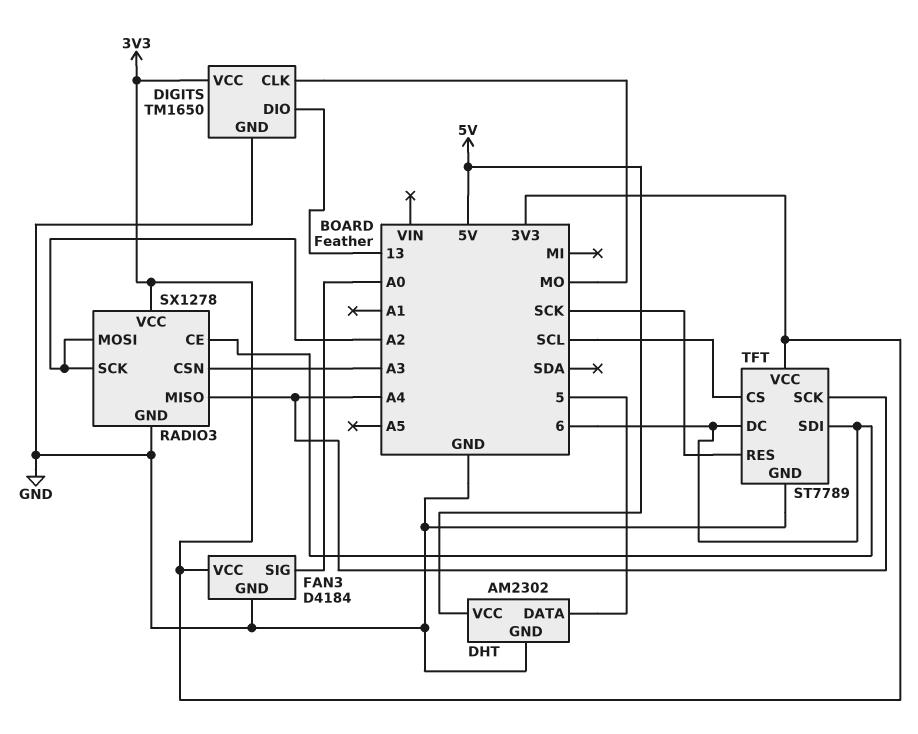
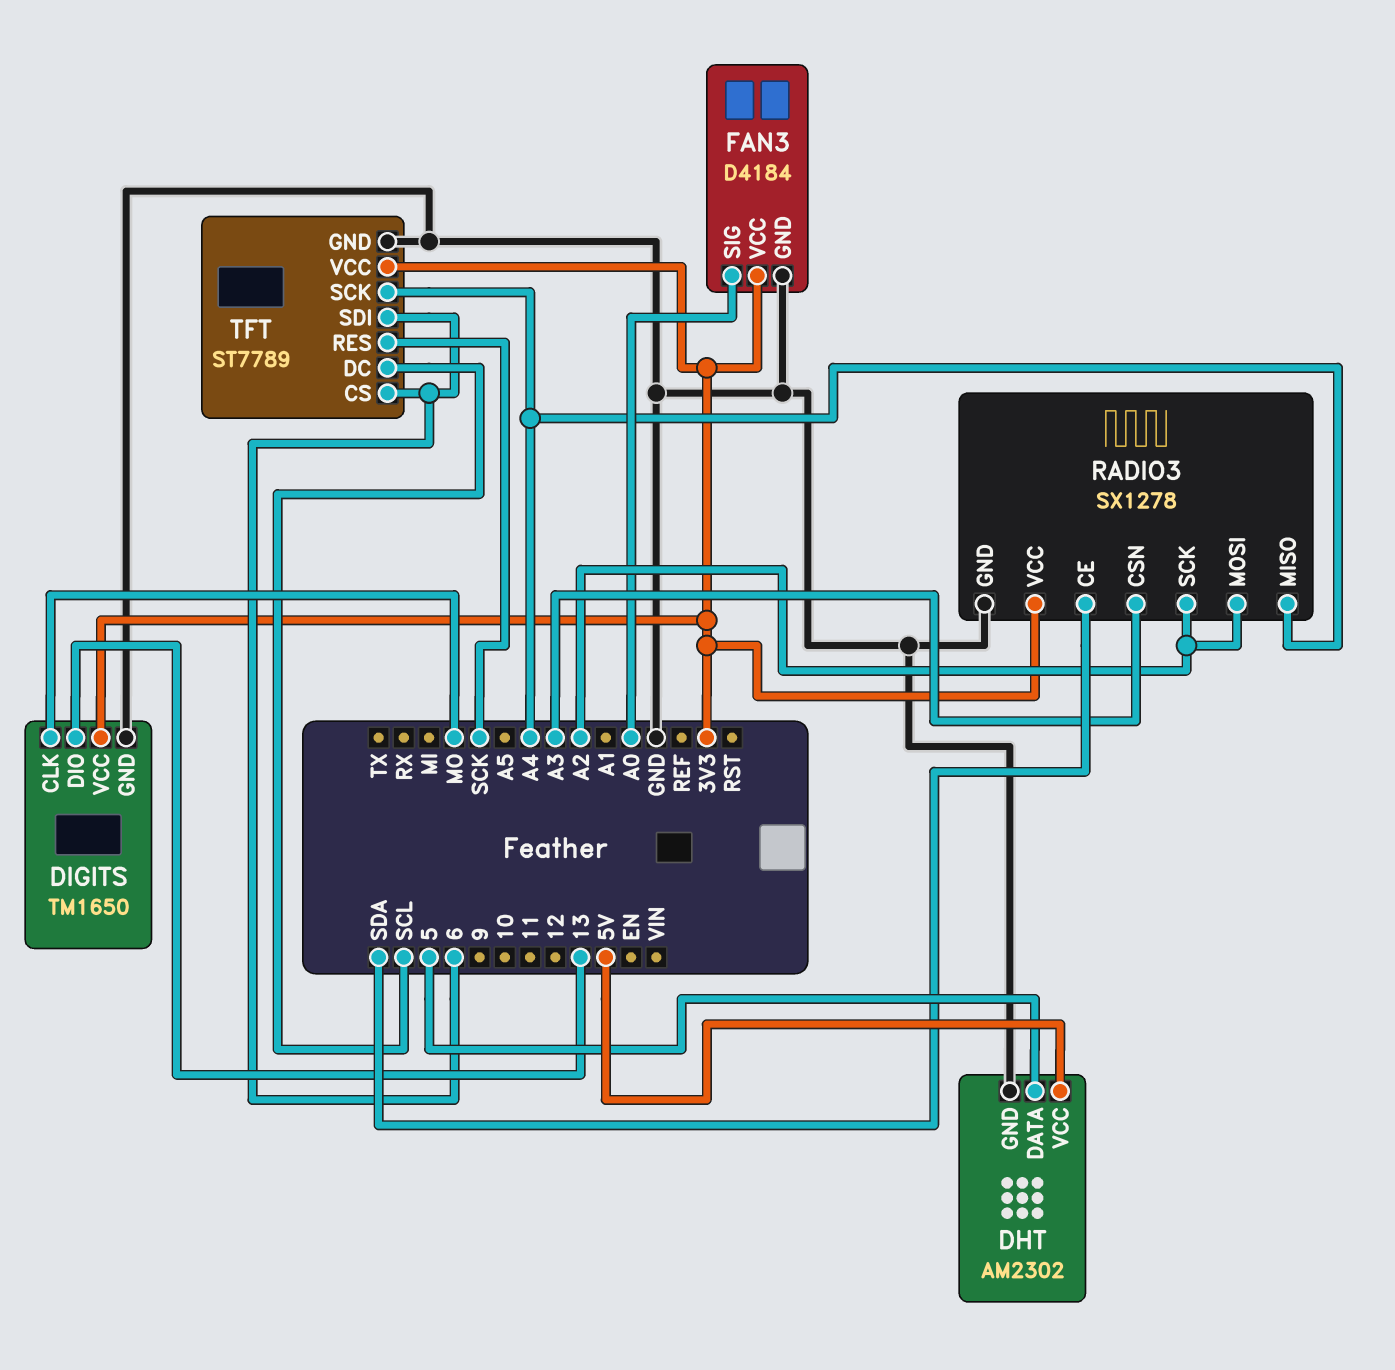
RADIO3 pin CE: 6 -> SDA
TFT pin CS: SCL -> 6
TFT pin DC: 6 -> SCL

